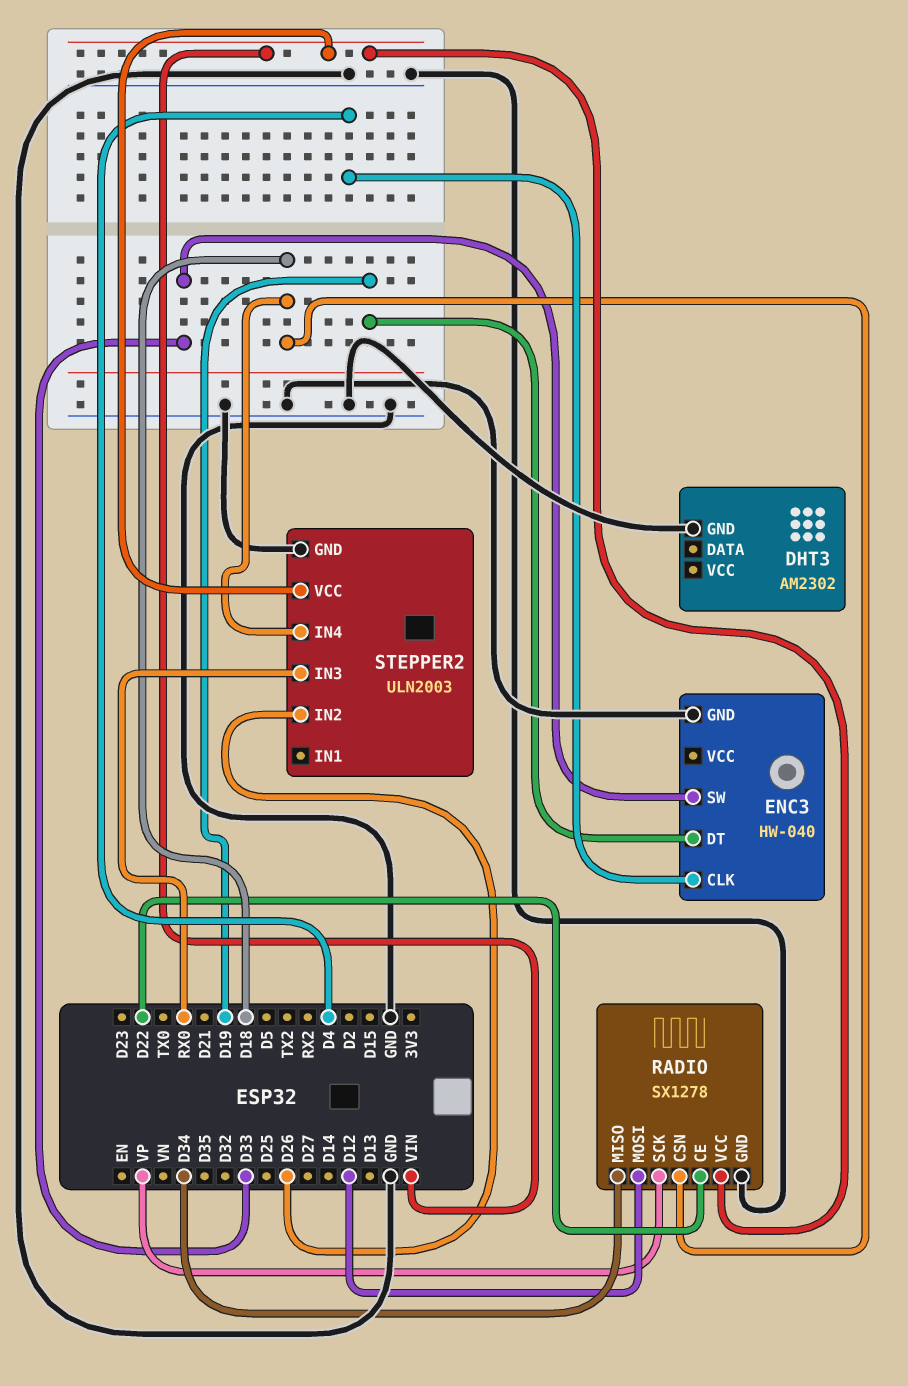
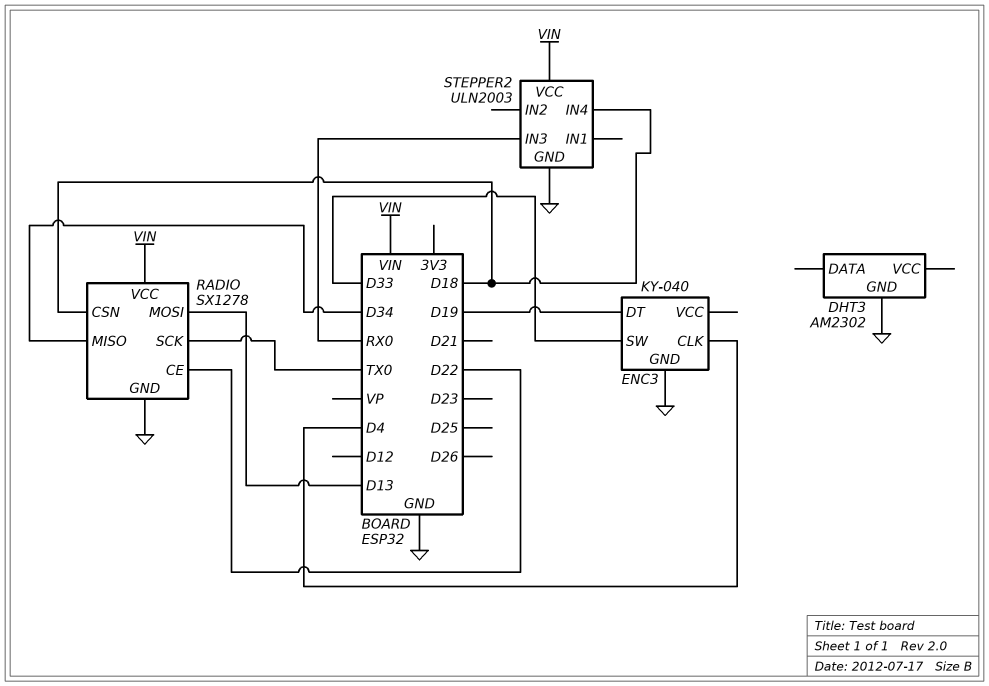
ENC3: HW-040 -> KY-040
RADIO pin MOSI: D12 -> D13
RADIO pin SCK: VP -> TX0
STEPPER2 pin IN2: D26 -> none

